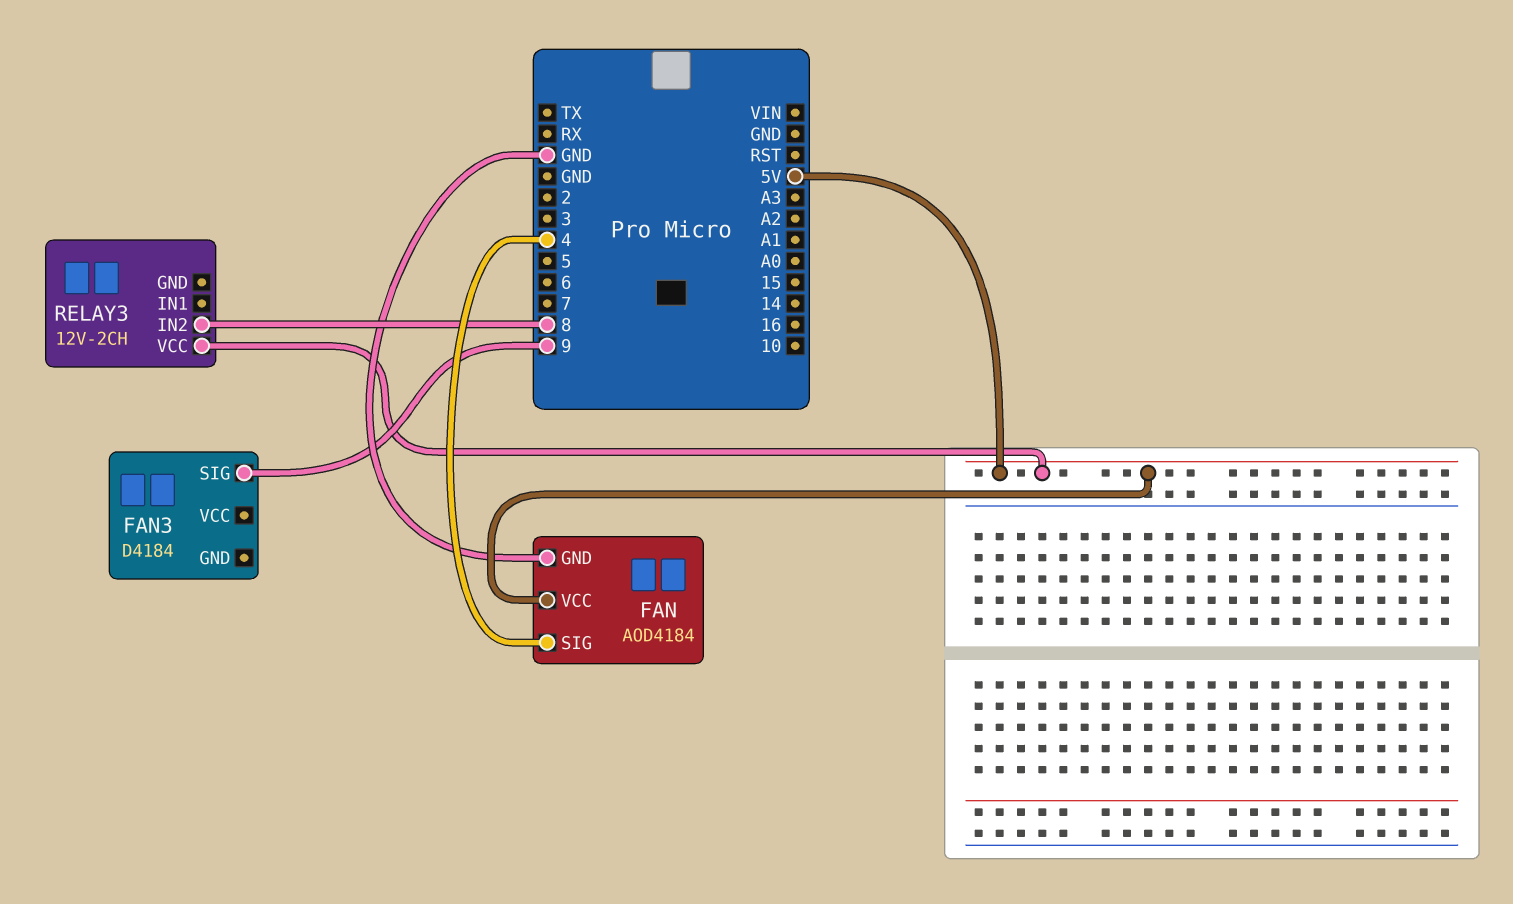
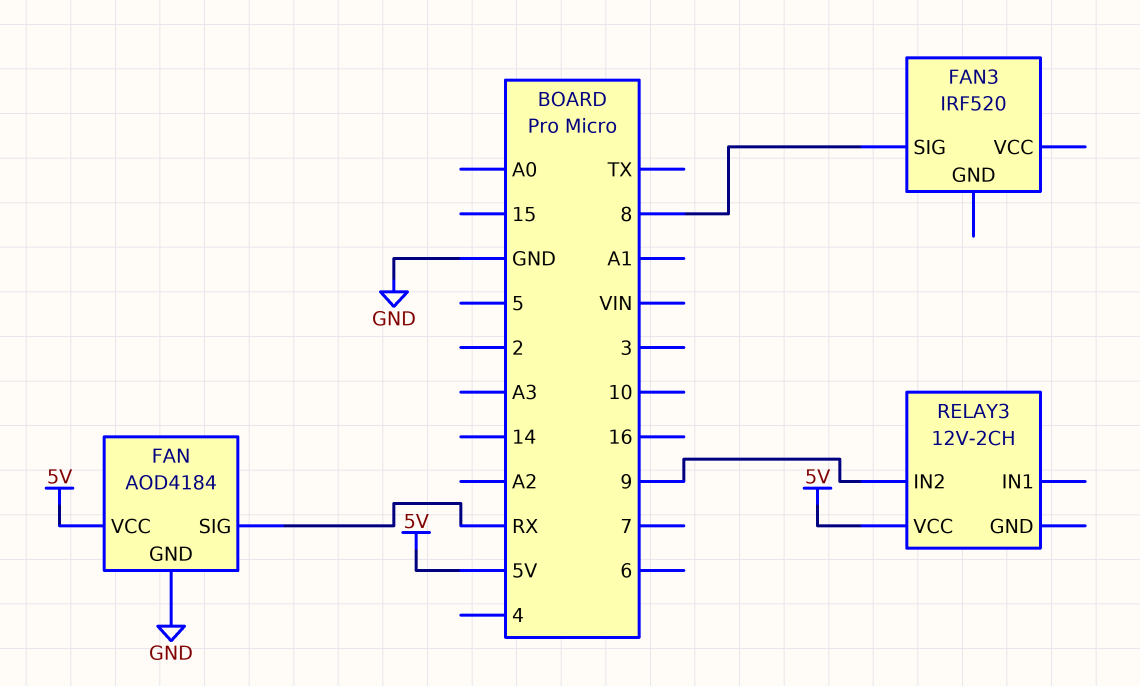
FAN pin SIG: 4 -> RX
FAN3: D4184 -> IRF520
FAN3 pin SIG: 9 -> 8
RELAY3 pin IN2: 8 -> 9

